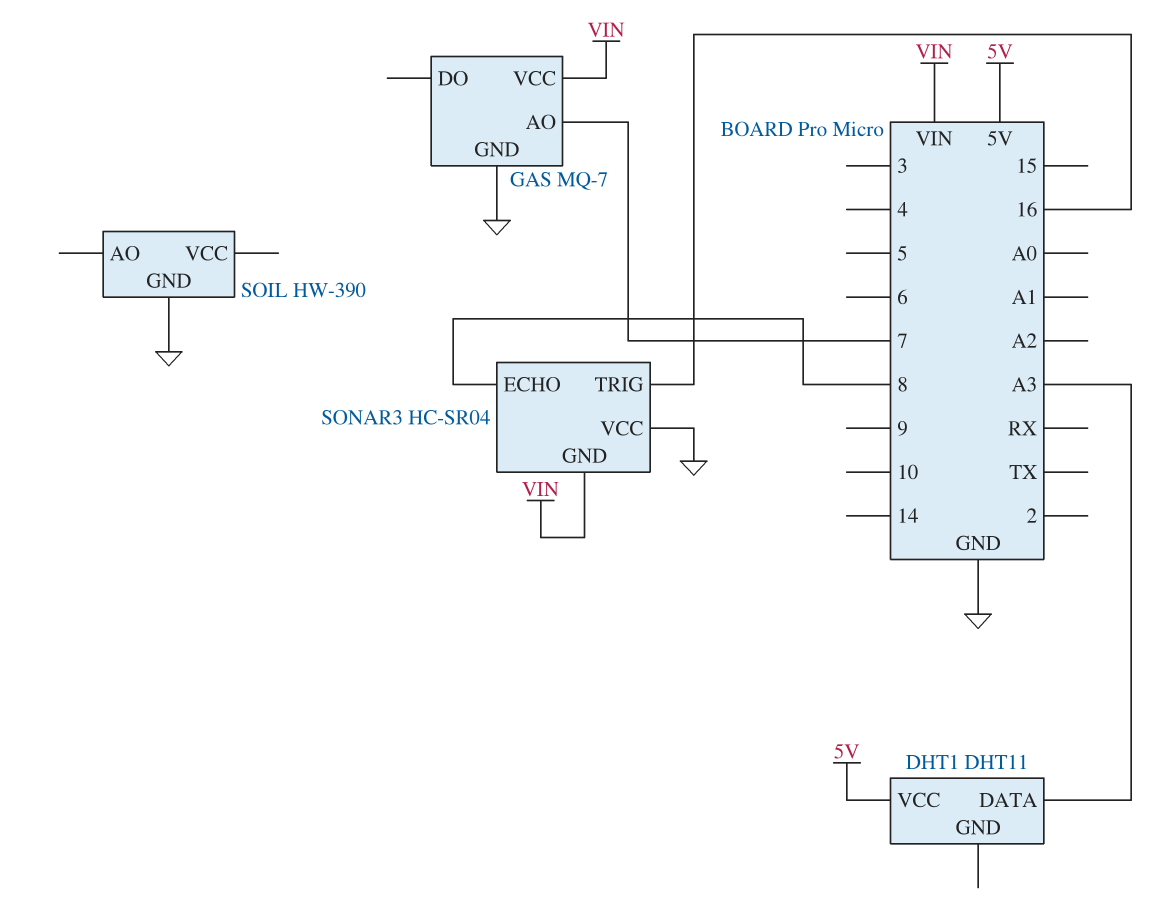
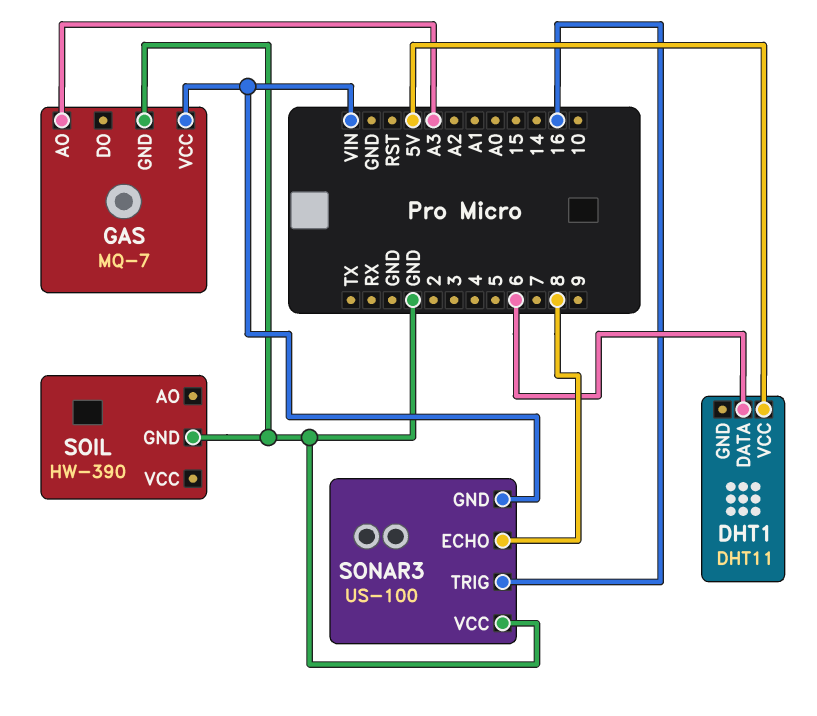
DHT1 pin DATA: A3 -> 6
GAS pin AO: 7 -> A3
SONAR3: HC-SR04 -> US-100

